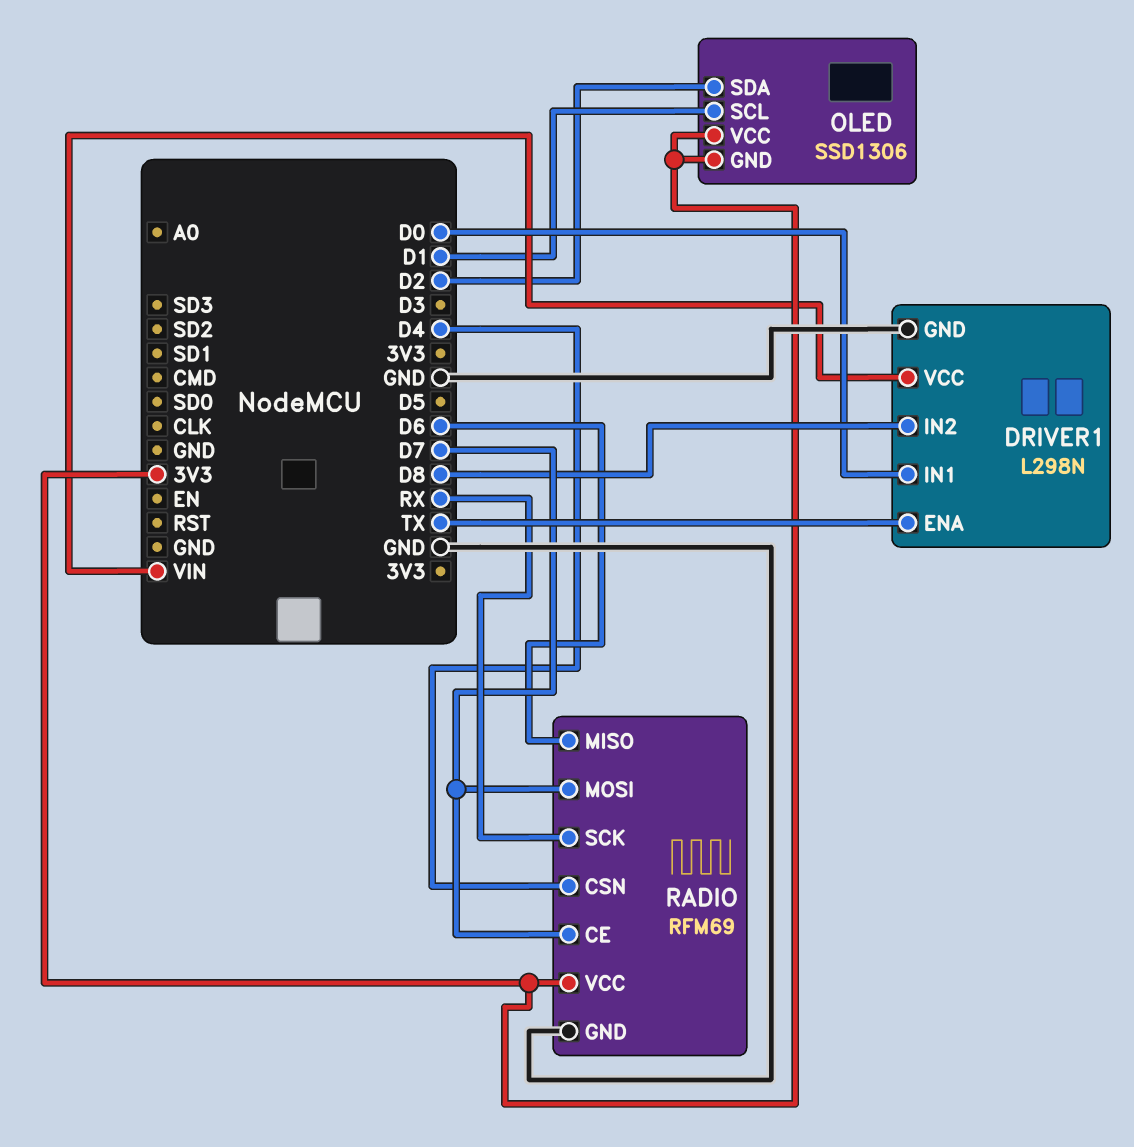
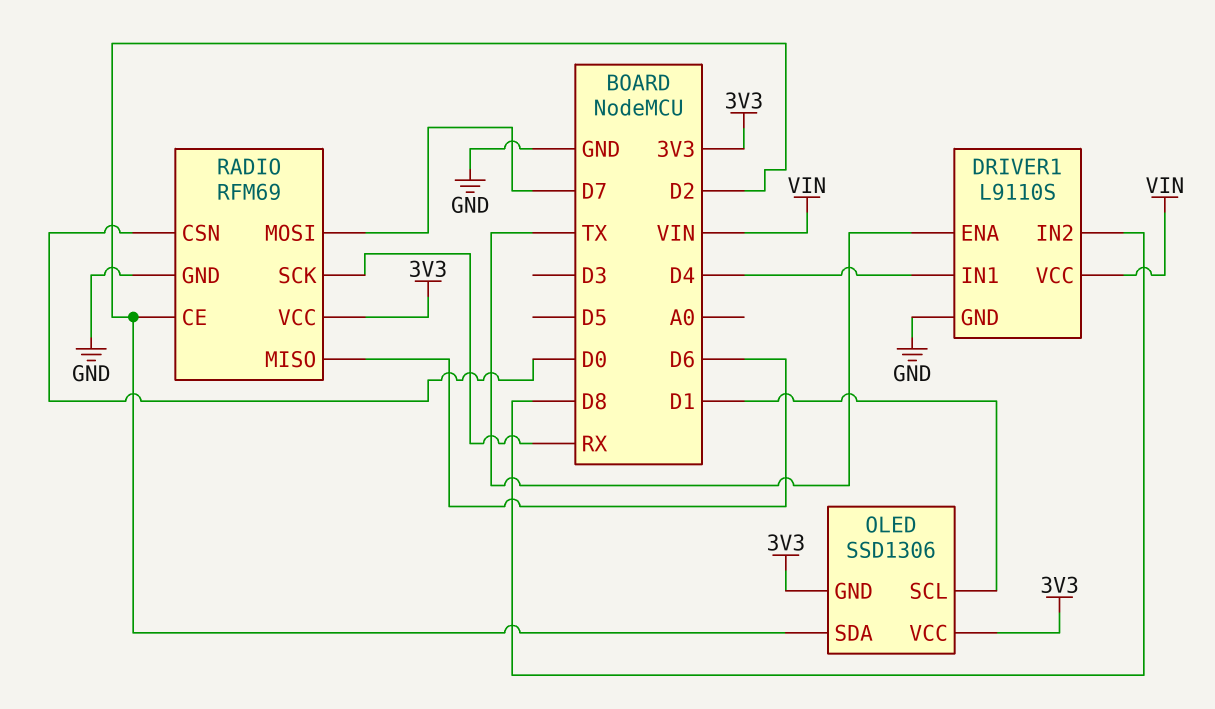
DRIVER1: L298N -> L9110S
DRIVER1 pin IN1: D0 -> D4
RADIO pin CE: D7 -> D2
RADIO pin CSN: D4 -> D0

